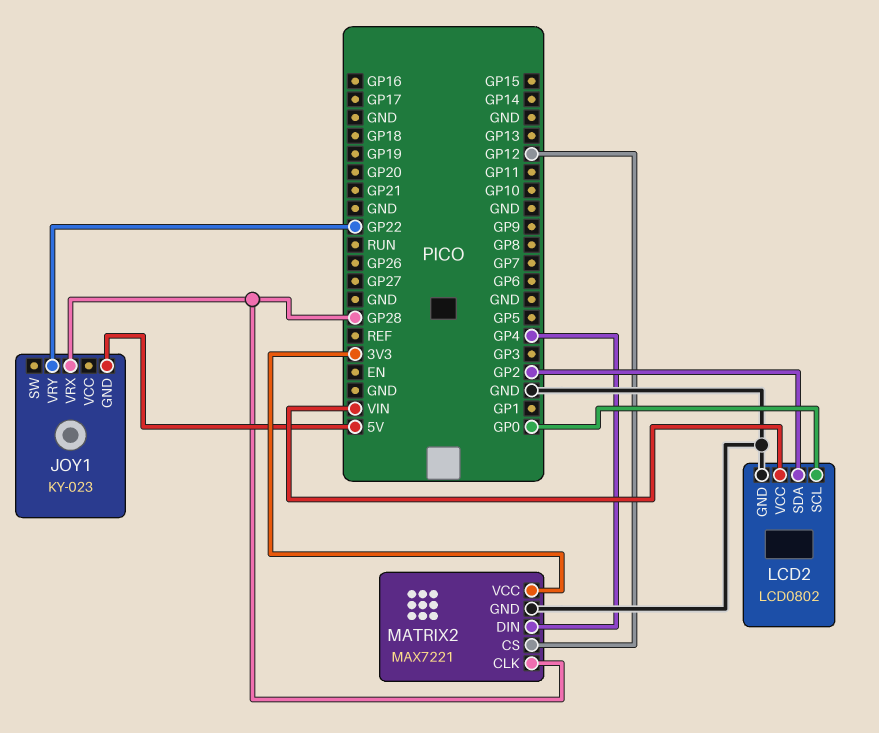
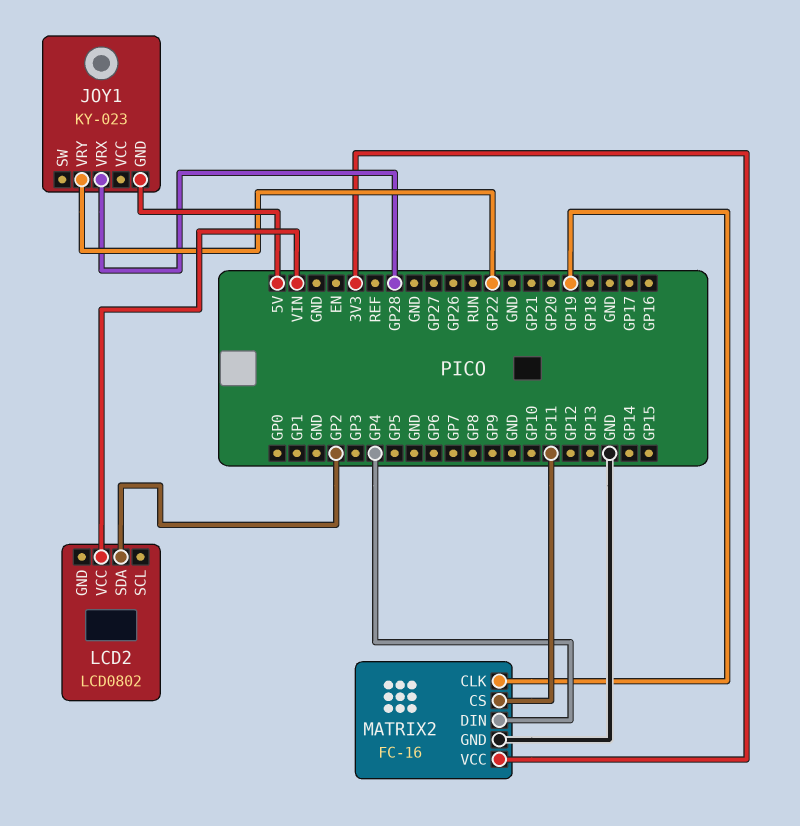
LCD2 pin GND: GND -> none
LCD2 pin SCL: GP0 -> none
MATRIX2: MAX7221 -> FC-16
MATRIX2 pin CLK: GP28 -> GP19
MATRIX2 pin CS: GP12 -> GP11

